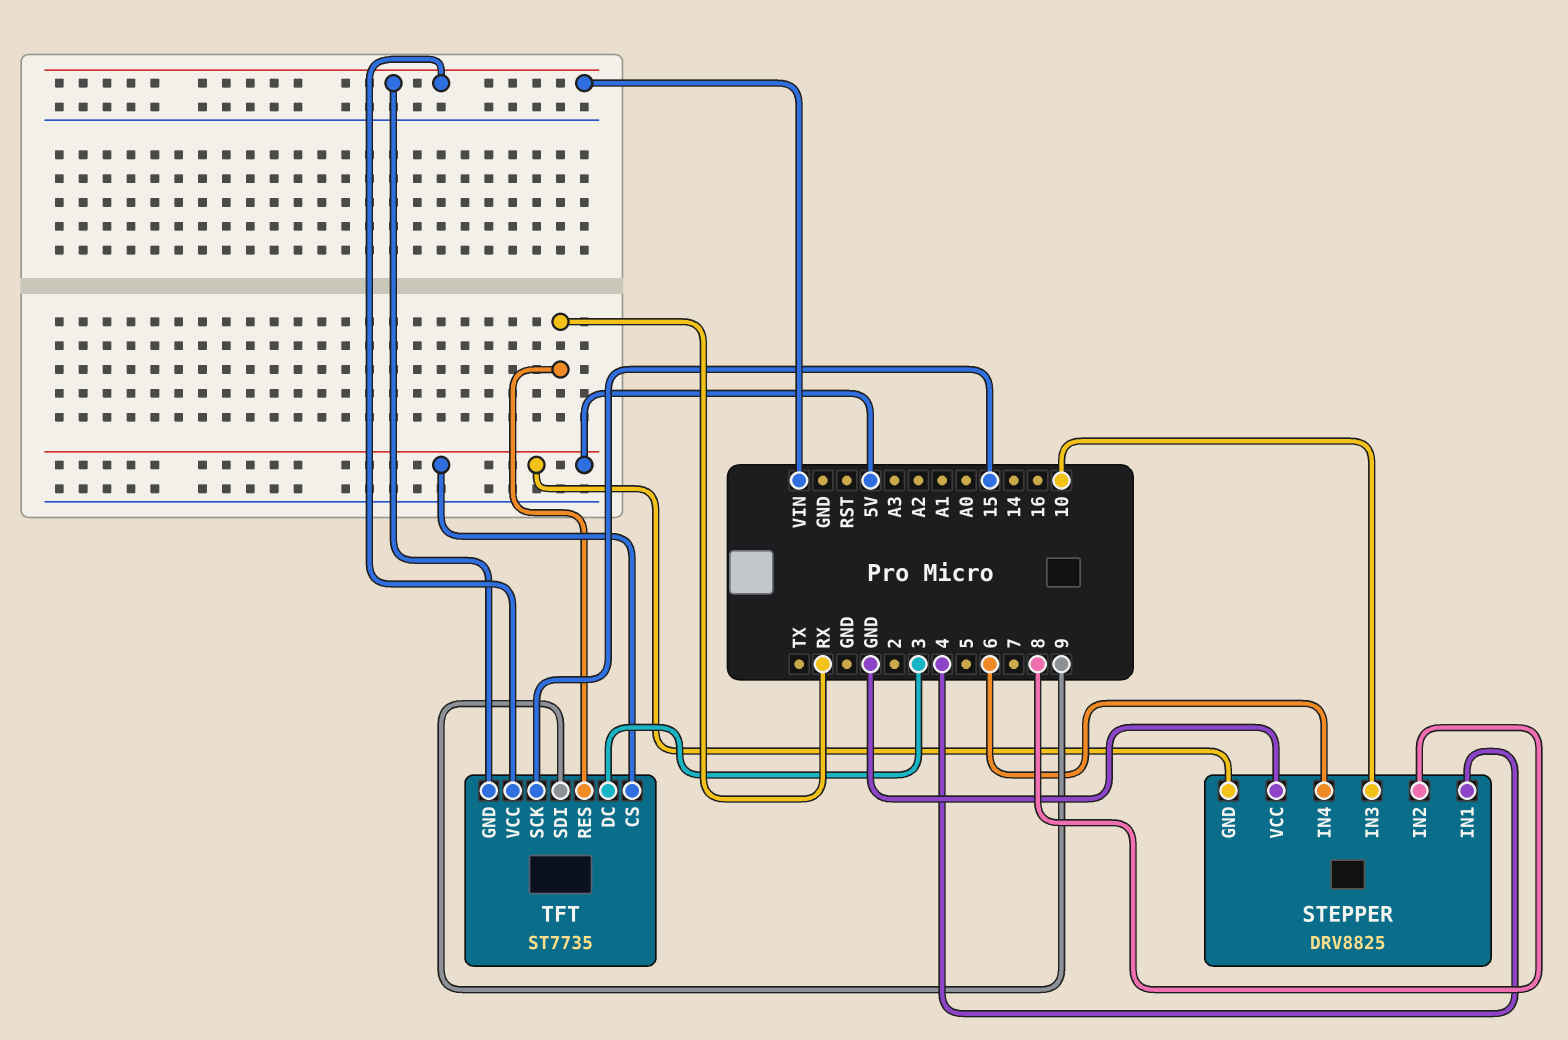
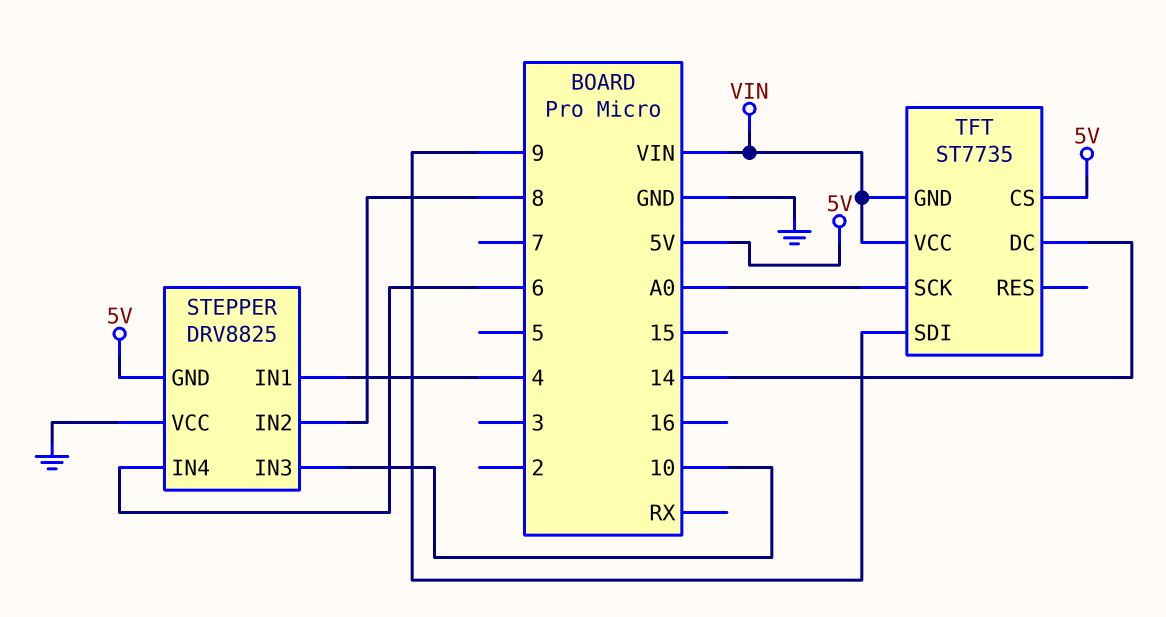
TFT pin DC: 3 -> 14
TFT pin RES: RX -> none
TFT pin SCK: 15 -> A0

